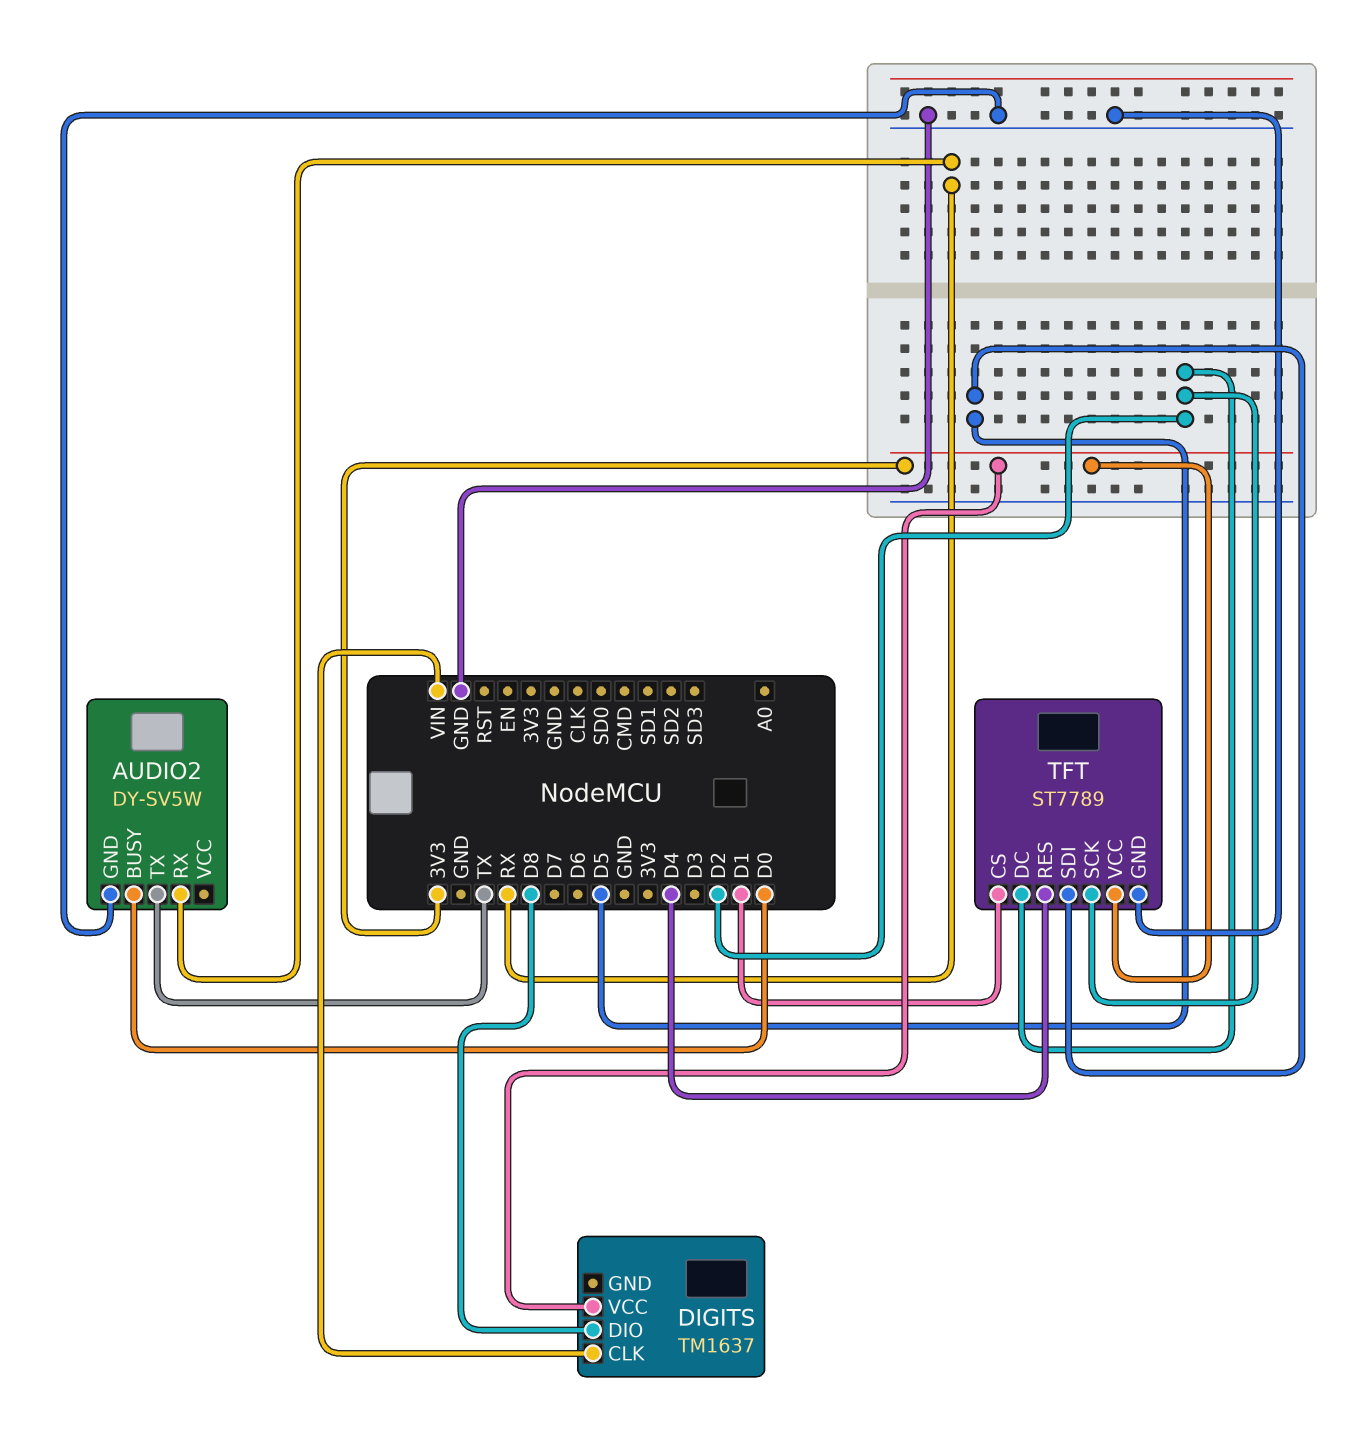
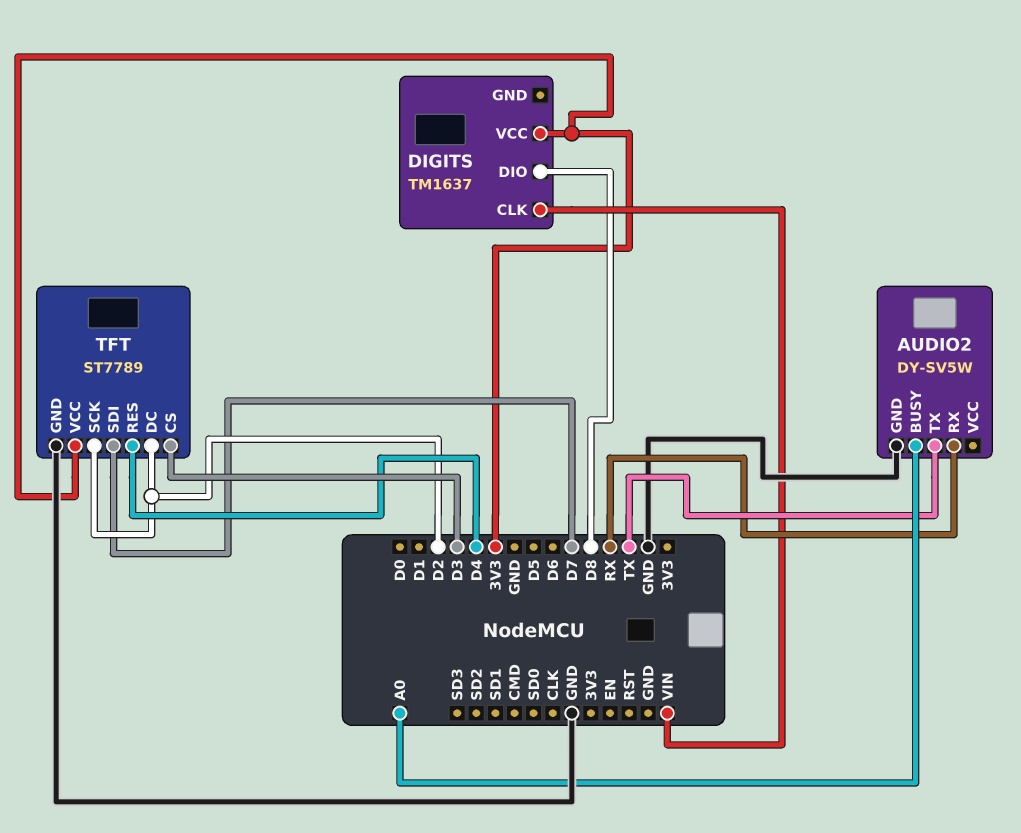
AUDIO2 pin BUSY: D0 -> A0
TFT pin CS: D1 -> D3
TFT pin SDI: D5 -> D7

